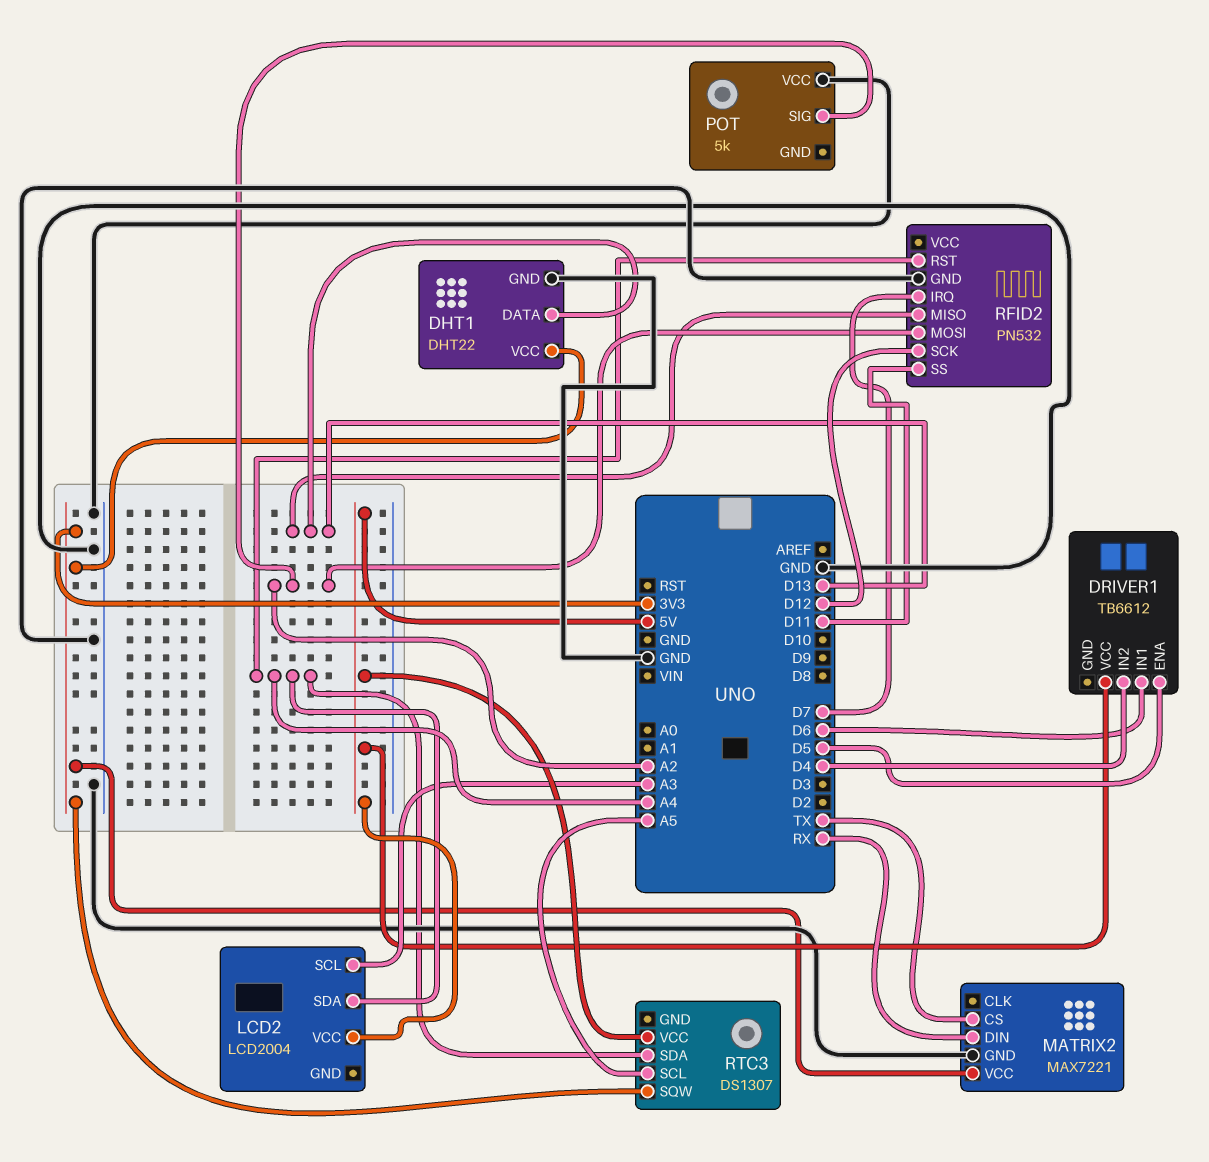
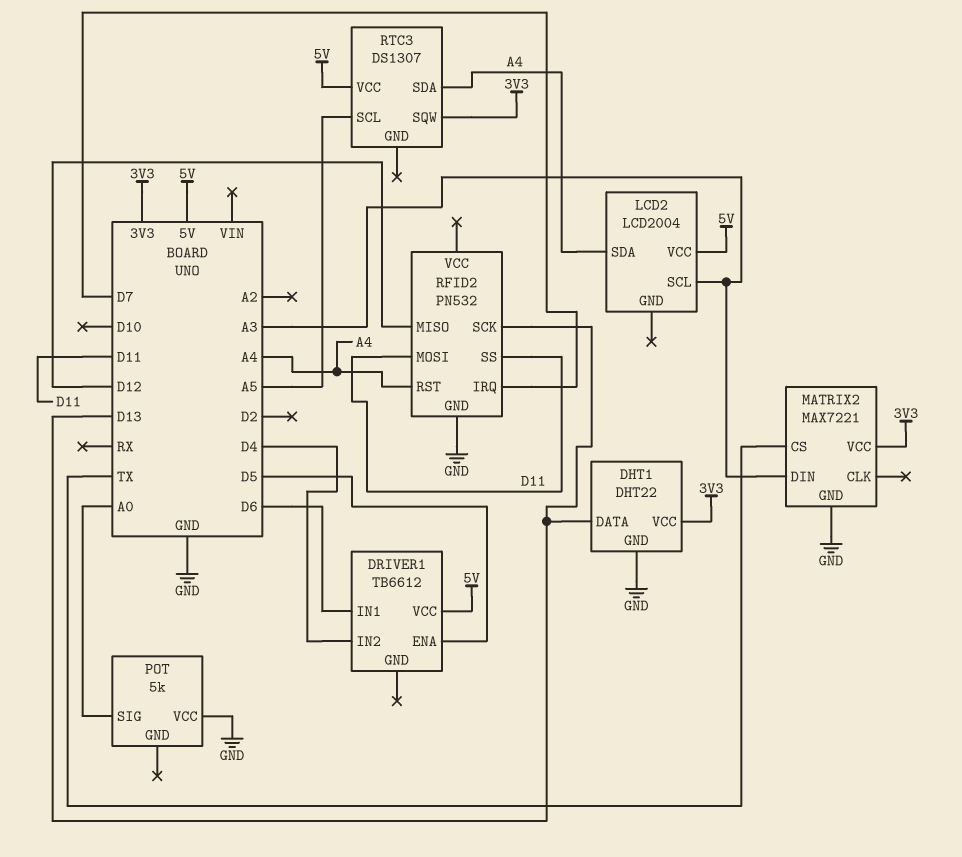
MATRIX2 pin DIN: RX -> A3
POT pin SIG: A2 -> A0
RFID2 pin MISO: D13 -> D12
RFID2 pin MOSI: A2 -> D11
RFID2 pin SCK: D12 -> D13

